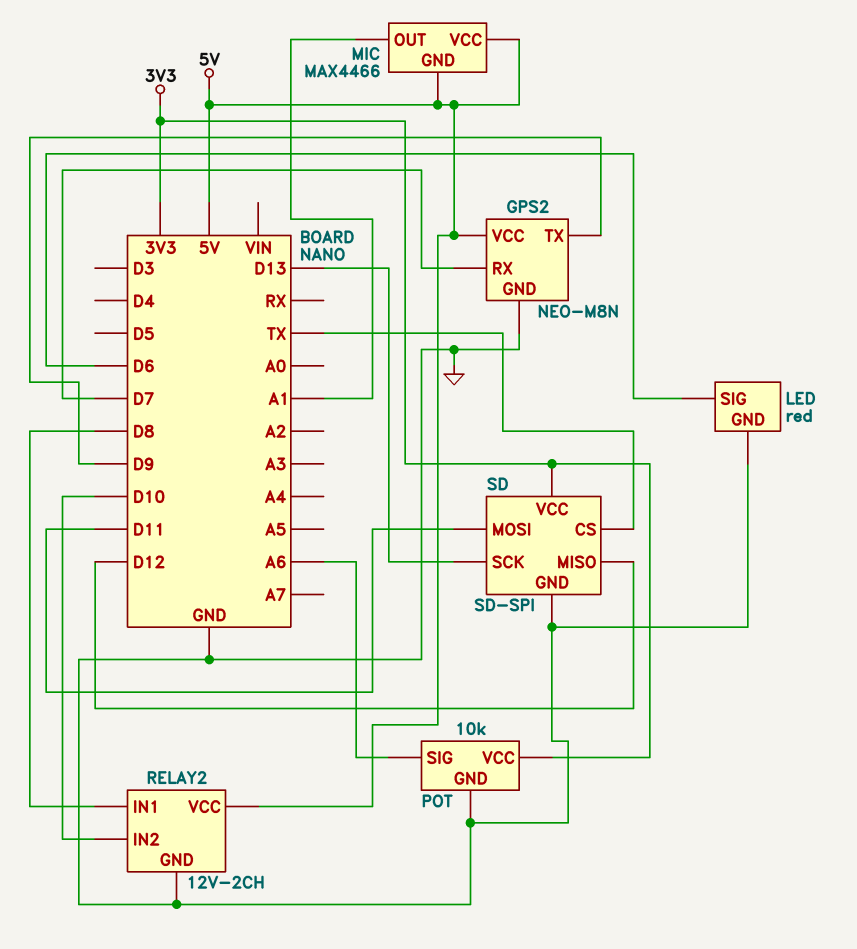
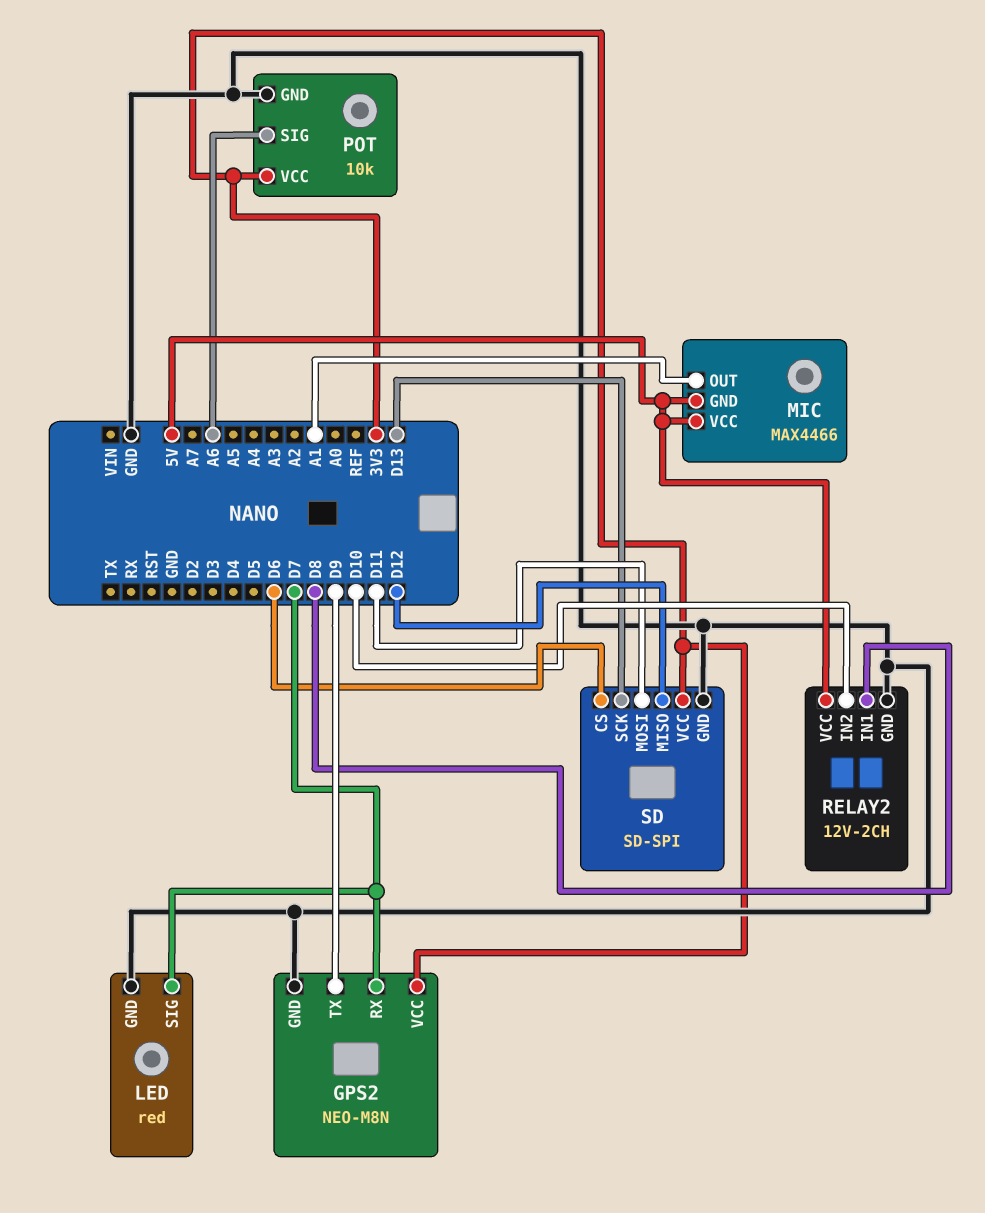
GPS2 pin VCC: 5V -> 3V3
LED pin SIG: D6 -> D7
SD pin CS: TX -> D6

